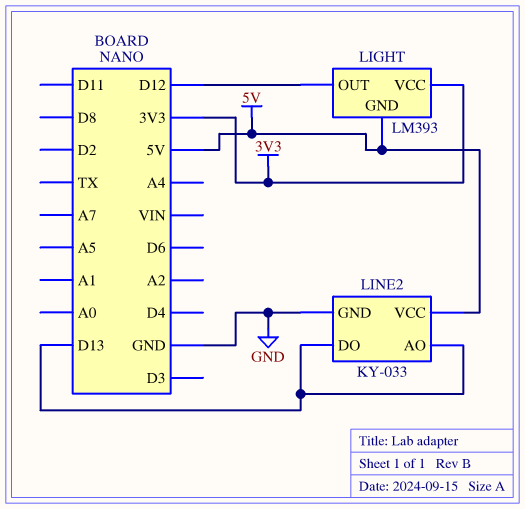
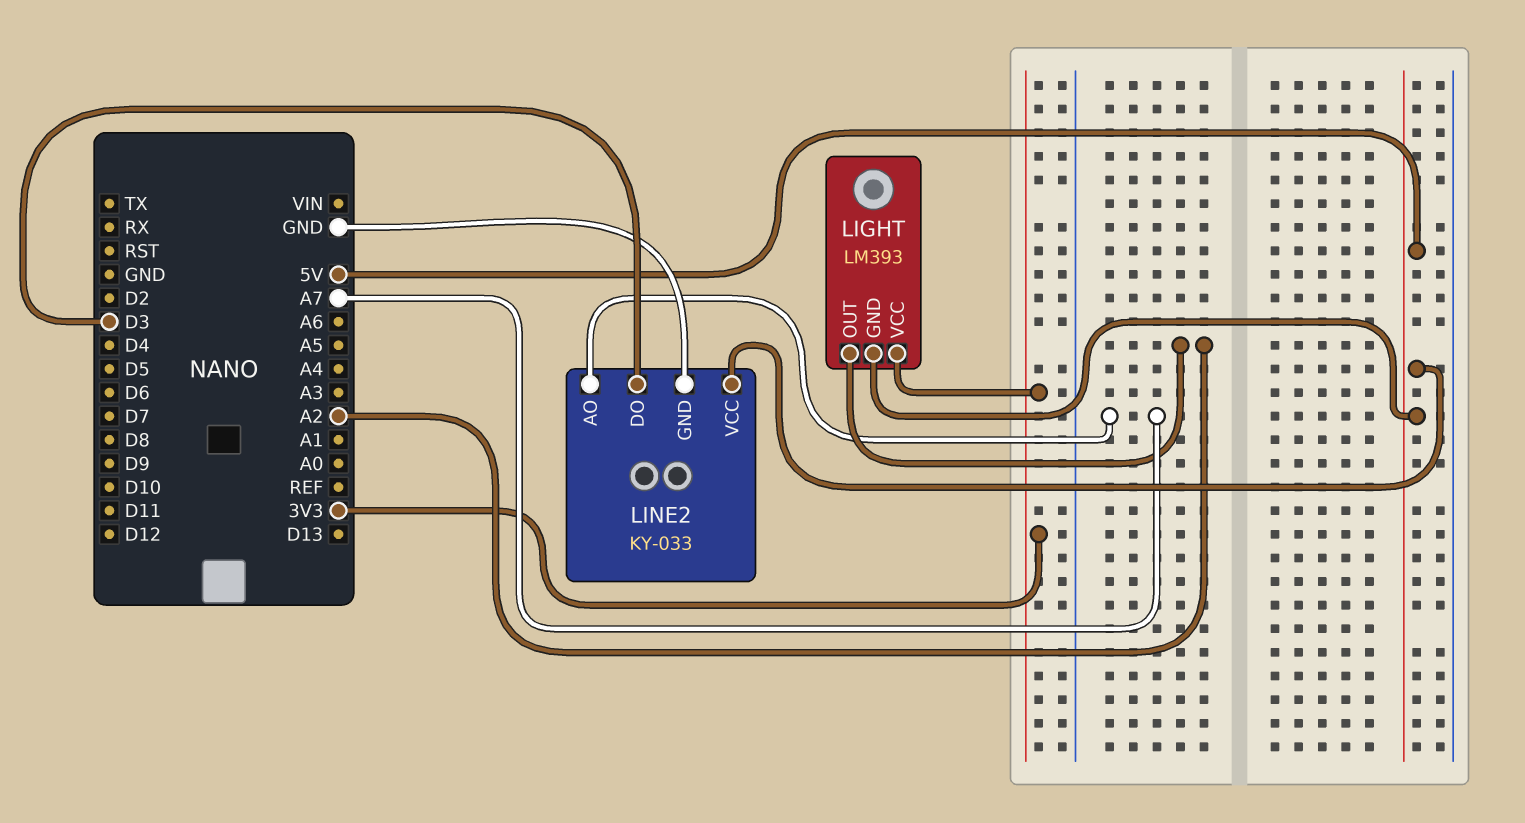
LIGHT pin OUT: D12 -> A2
LINE2 pin AO: D13 -> A7
LINE2 pin DO: D13 -> D3

